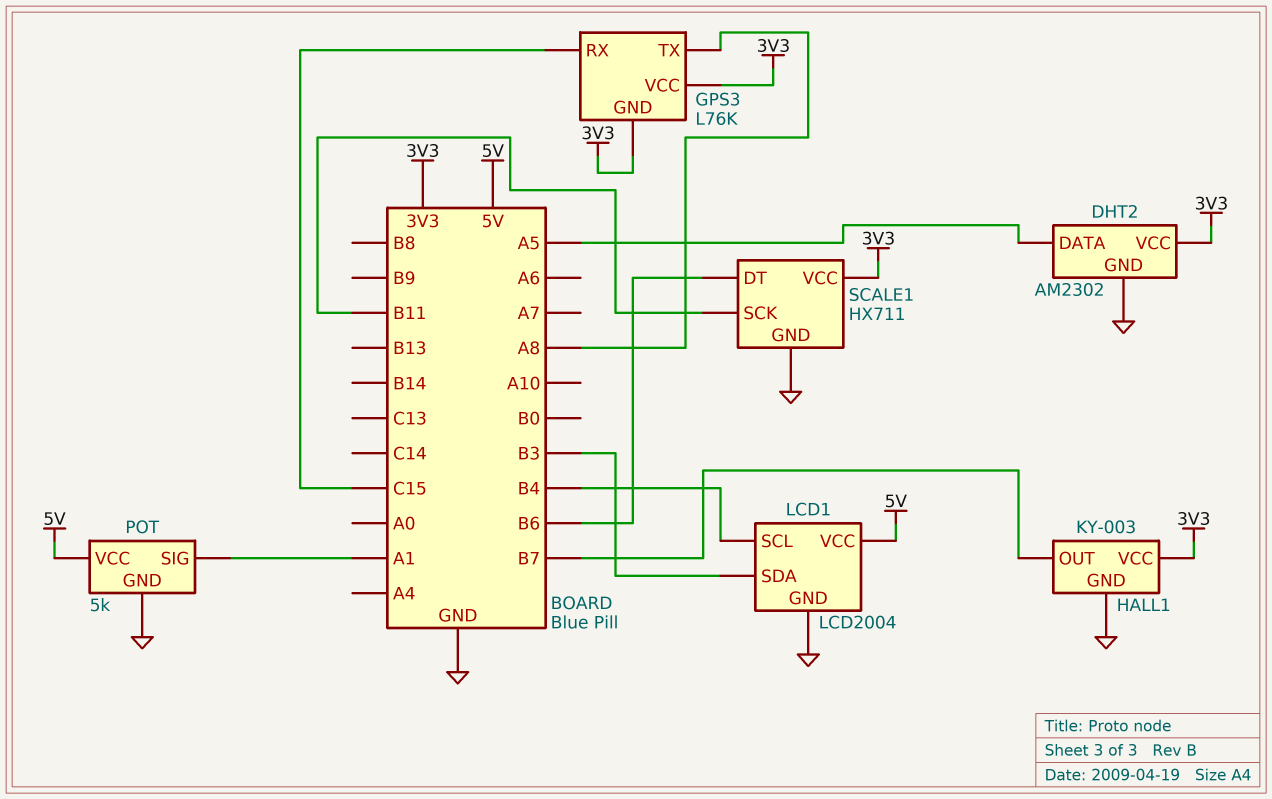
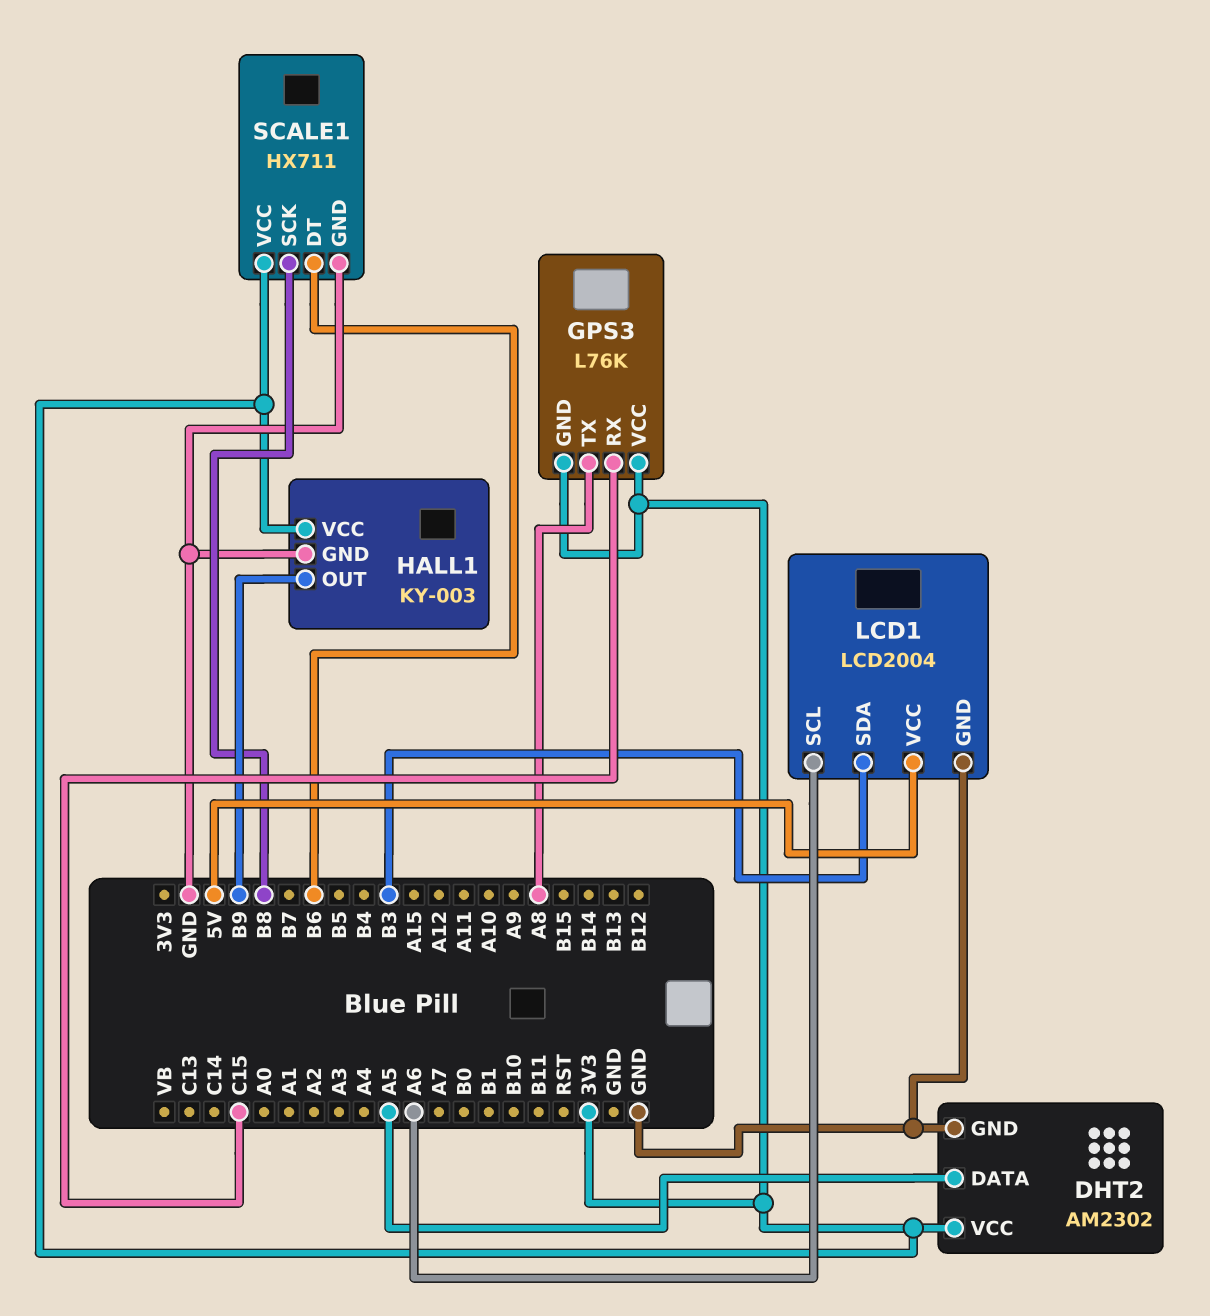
HALL1 pin OUT: B7 -> B9
LCD1 pin SCL: B4 -> A6
POT: 5k -> none
POT pin GND: GND -> none
POT pin SIG: A1 -> none
POT pin VCC: 5V -> none
SCALE1 pin SCK: B11 -> B8

